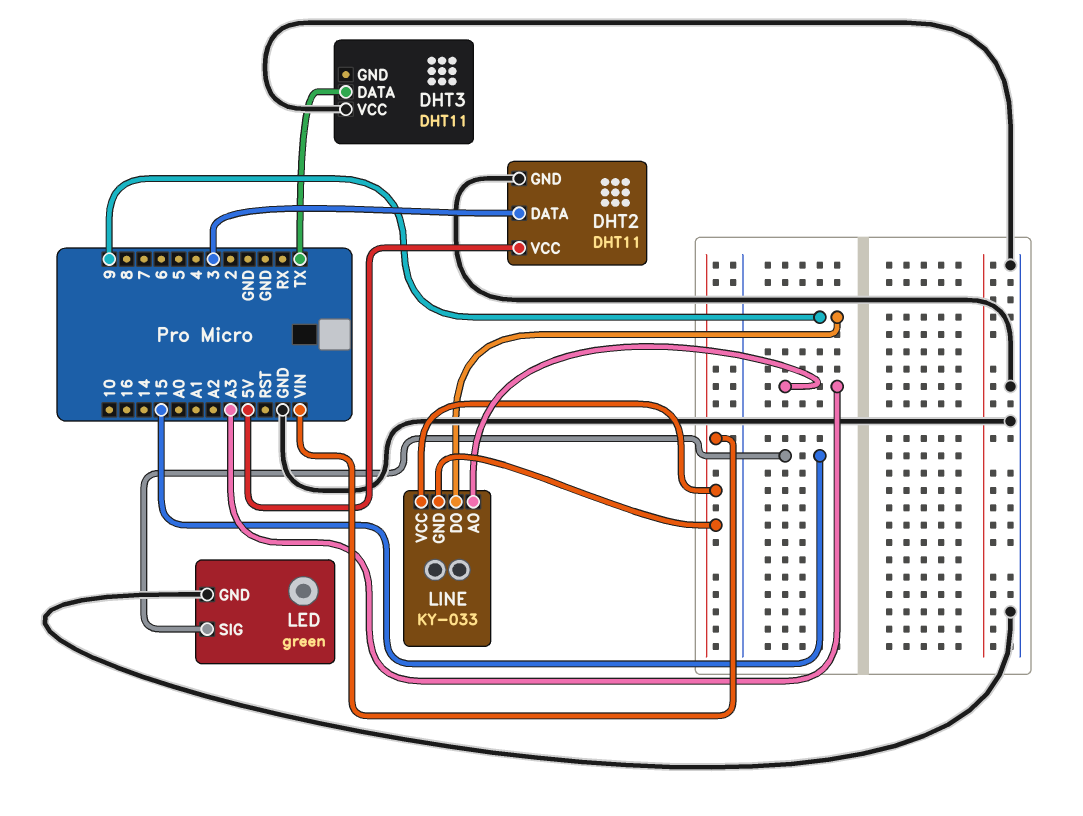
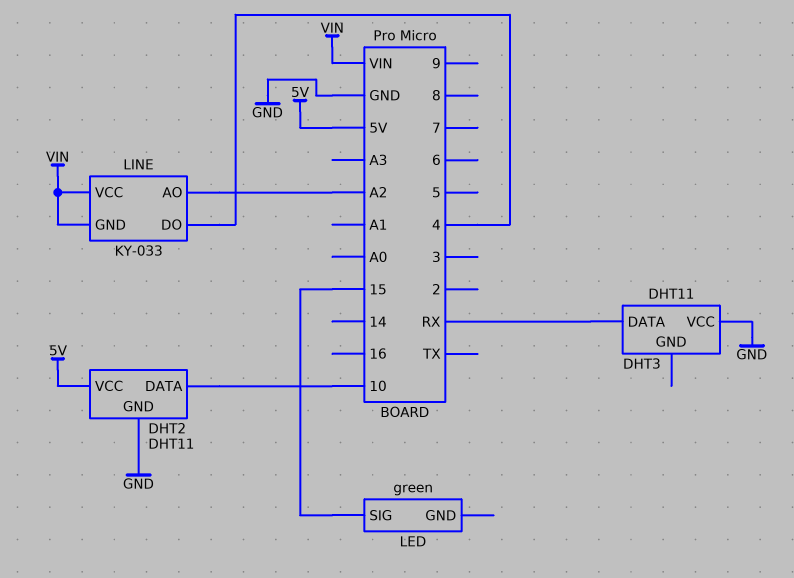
DHT2 pin DATA: 3 -> 10
DHT3 pin DATA: TX -> RX
LED pin GND: GND -> none
LINE pin AO: A3 -> A2
LINE pin DO: 9 -> 4

